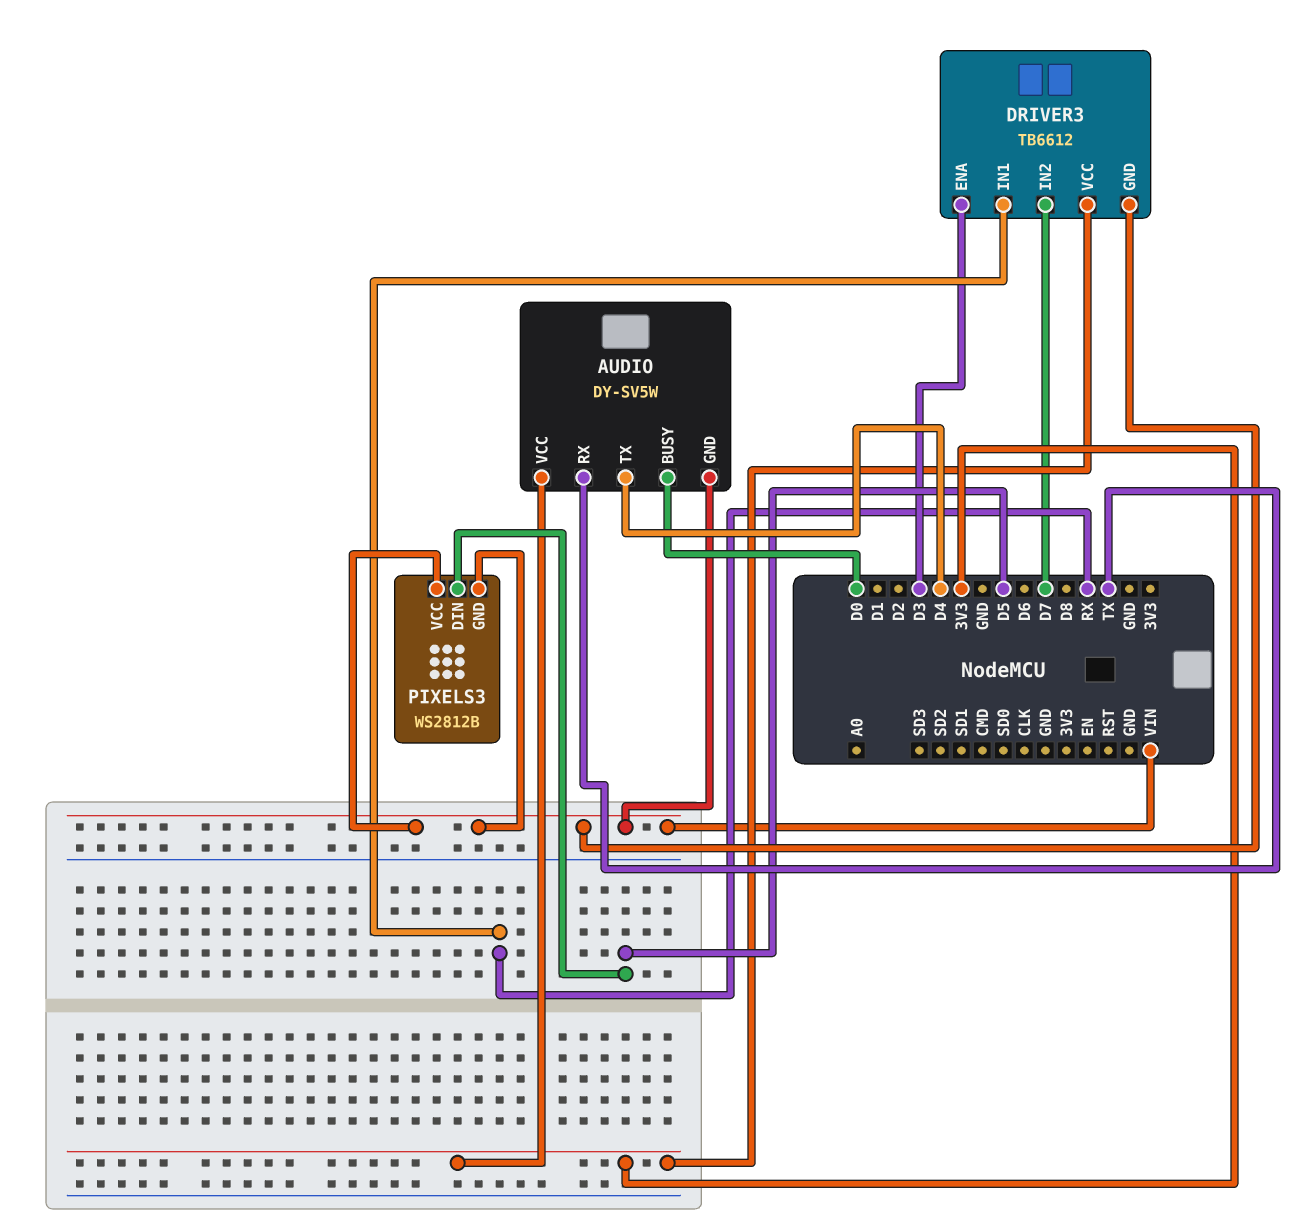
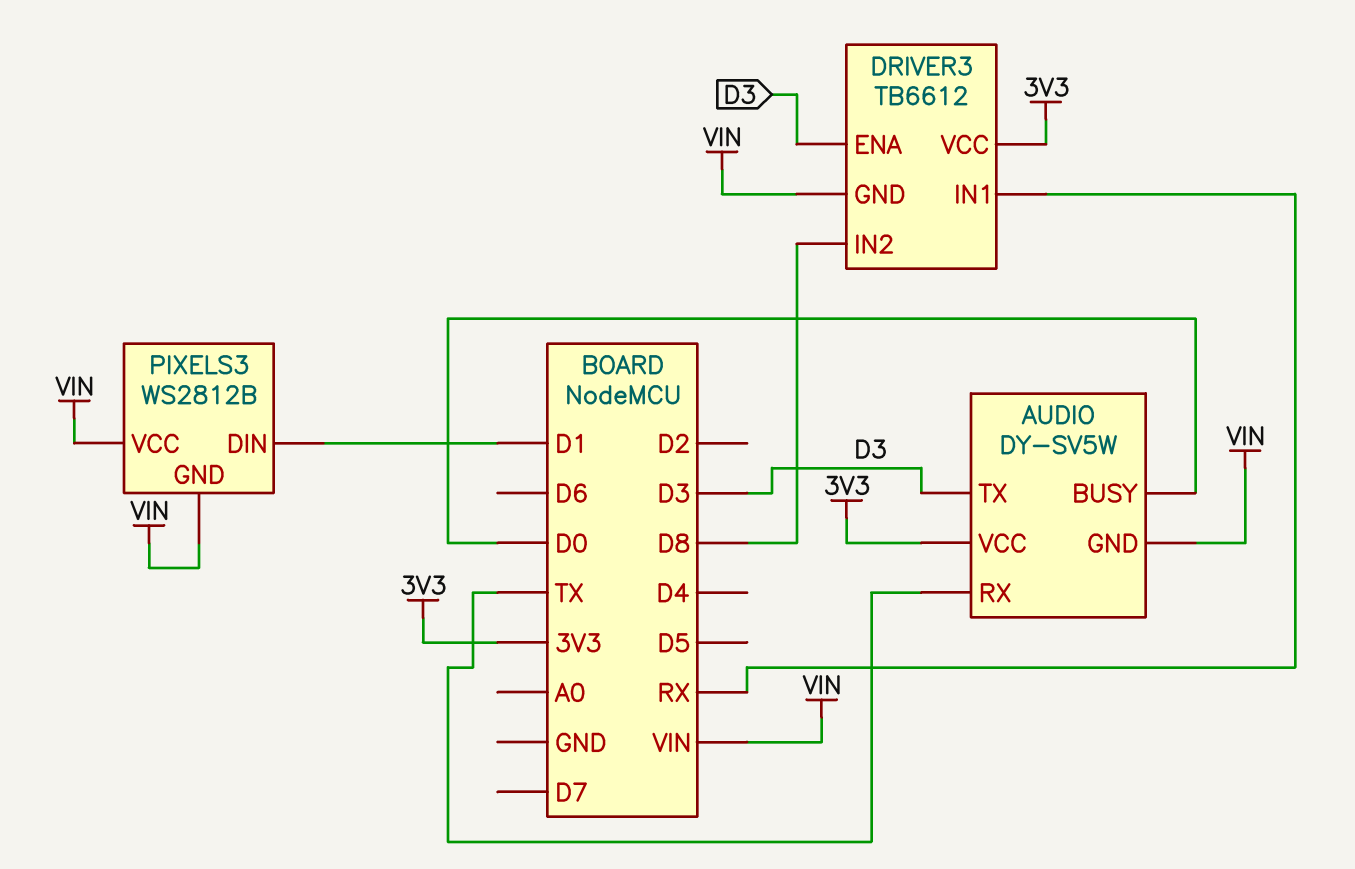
AUDIO pin TX: D4 -> D3
DRIVER3 pin IN2: D7 -> D8
PIXELS3 pin DIN: D5 -> D1

